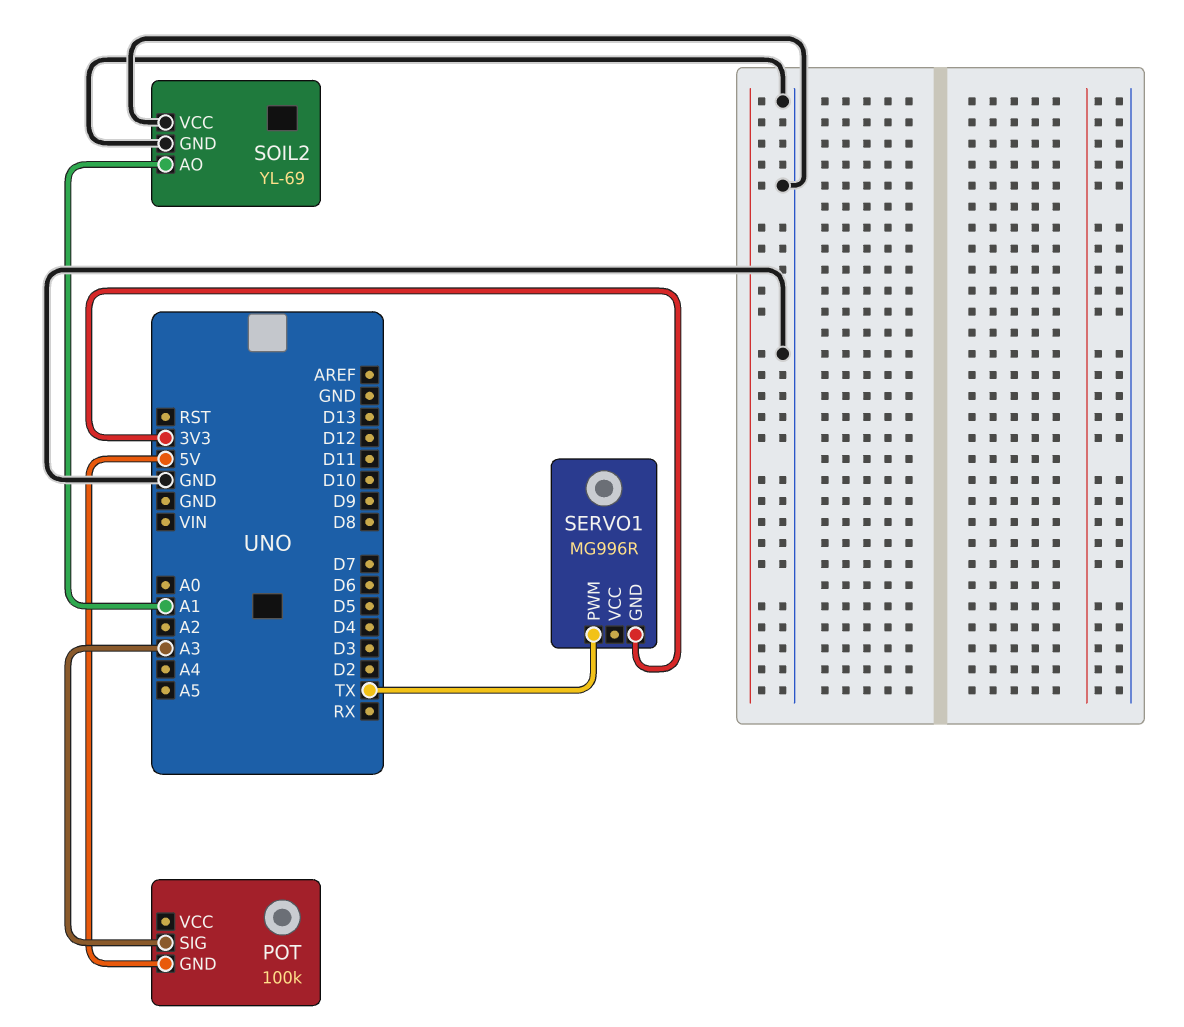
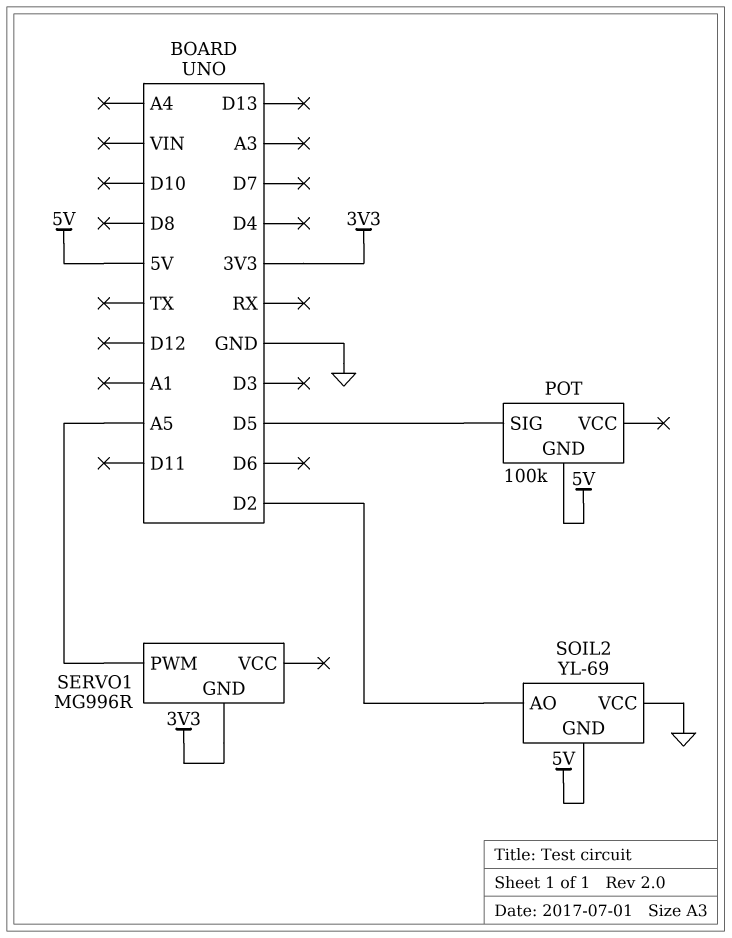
POT pin SIG: A3 -> D5
SERVO1 pin PWM: TX -> A5
SOIL2 pin AO: A1 -> D2
SOIL2 pin GND: GND -> 5V

